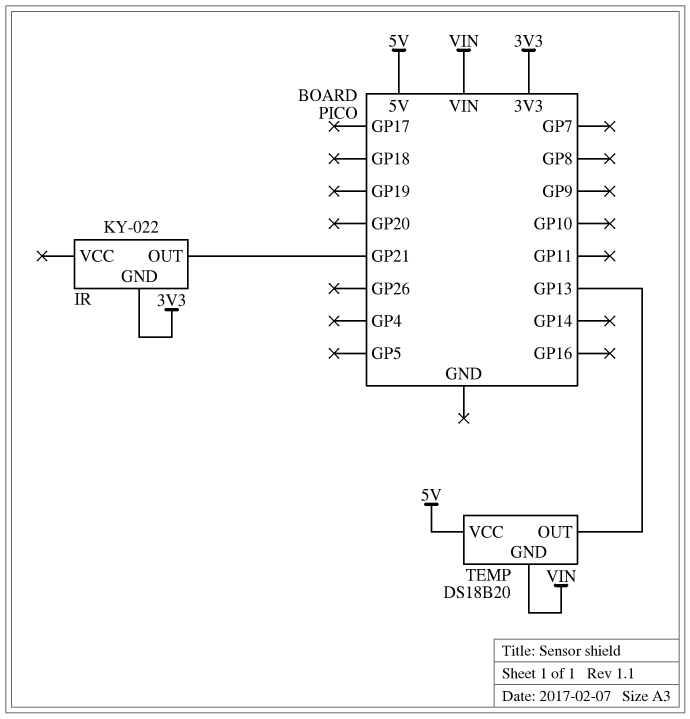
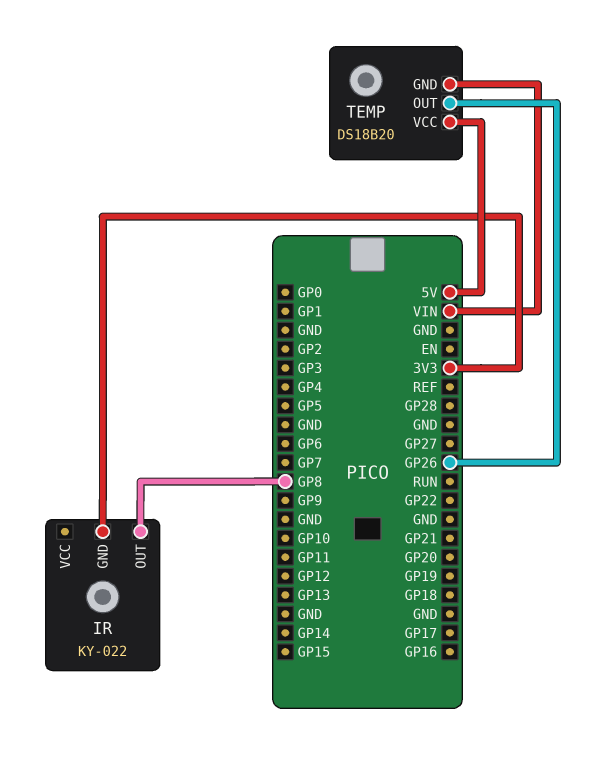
IR pin OUT: GP21 -> GP8
TEMP pin OUT: GP13 -> GP26

